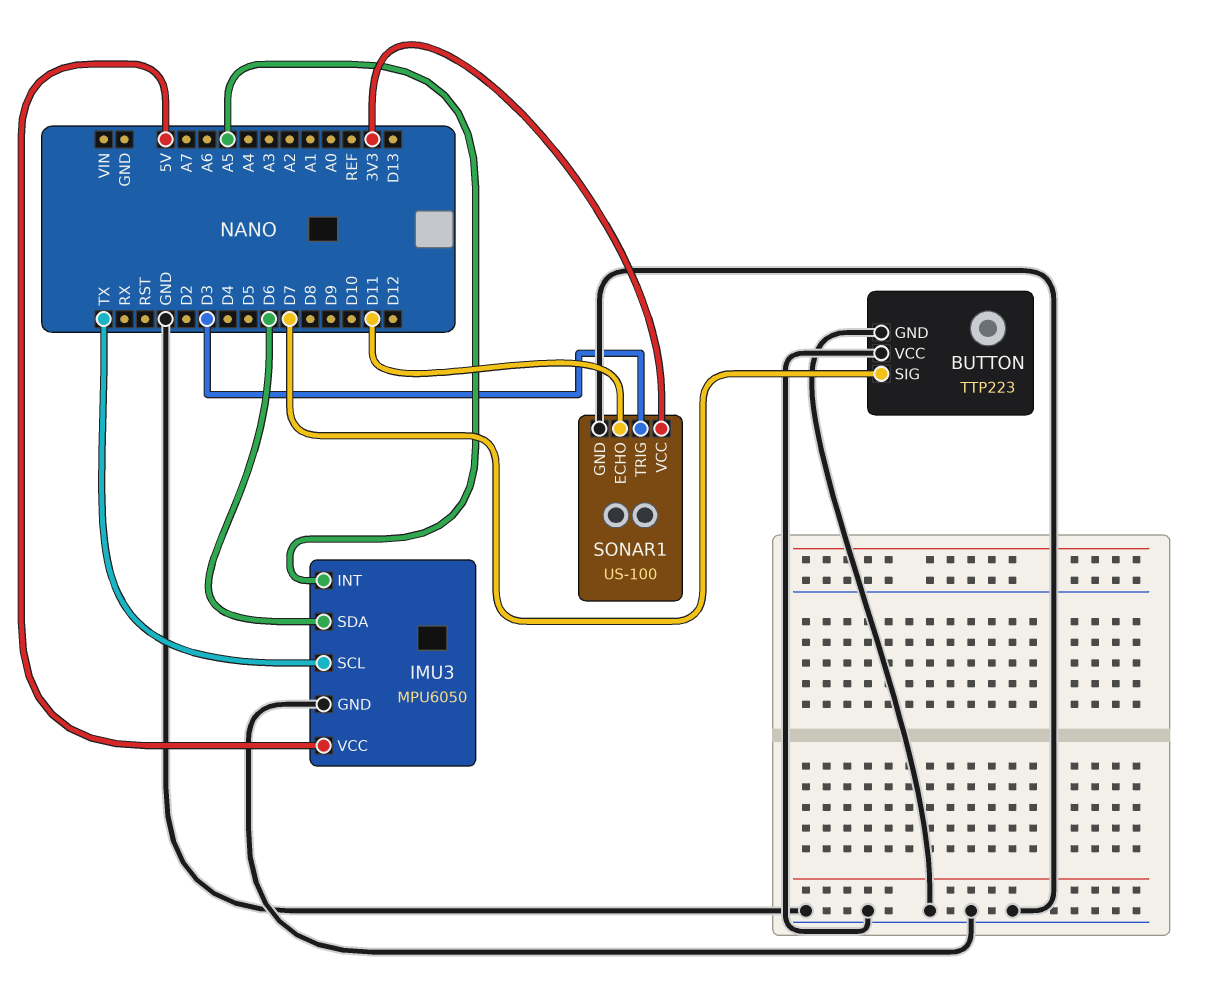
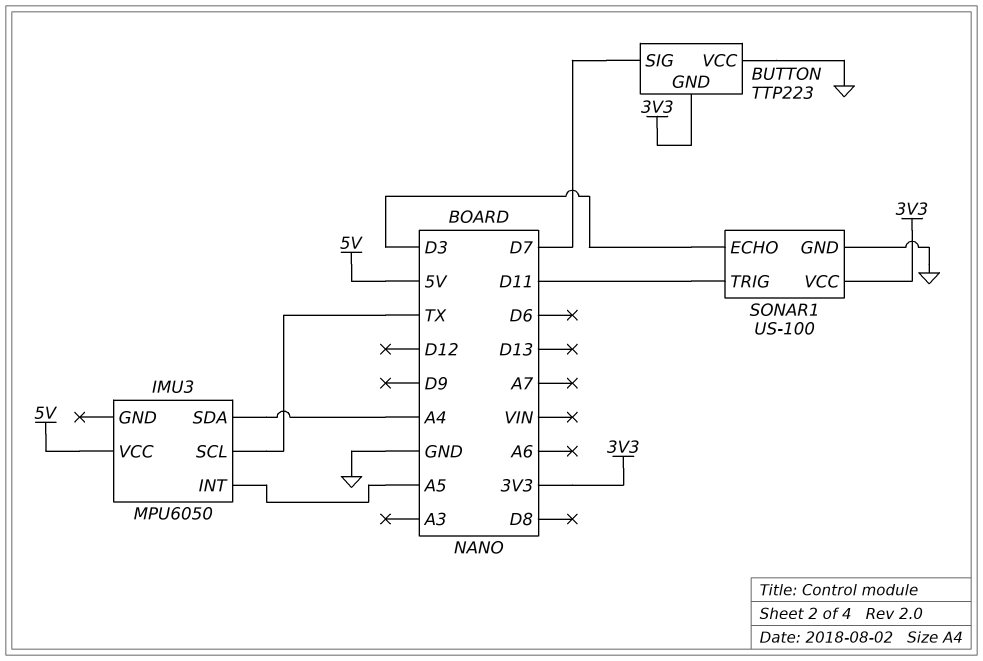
BUTTON pin GND: GND -> 3V3
IMU3 pin GND: GND -> none
IMU3 pin SDA: D6 -> A4
SONAR1 pin ECHO: D11 -> D3
SONAR1 pin TRIG: D3 -> D11

